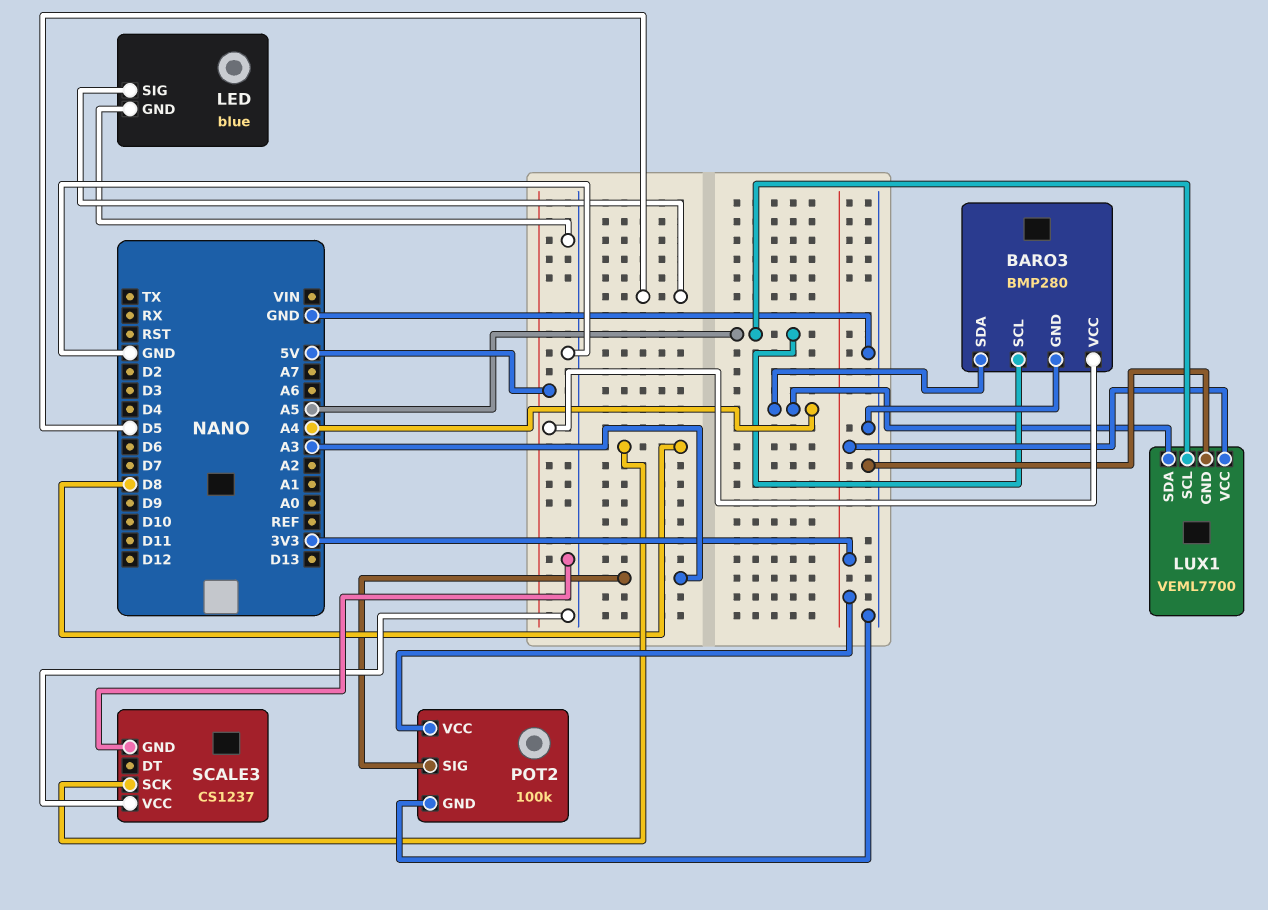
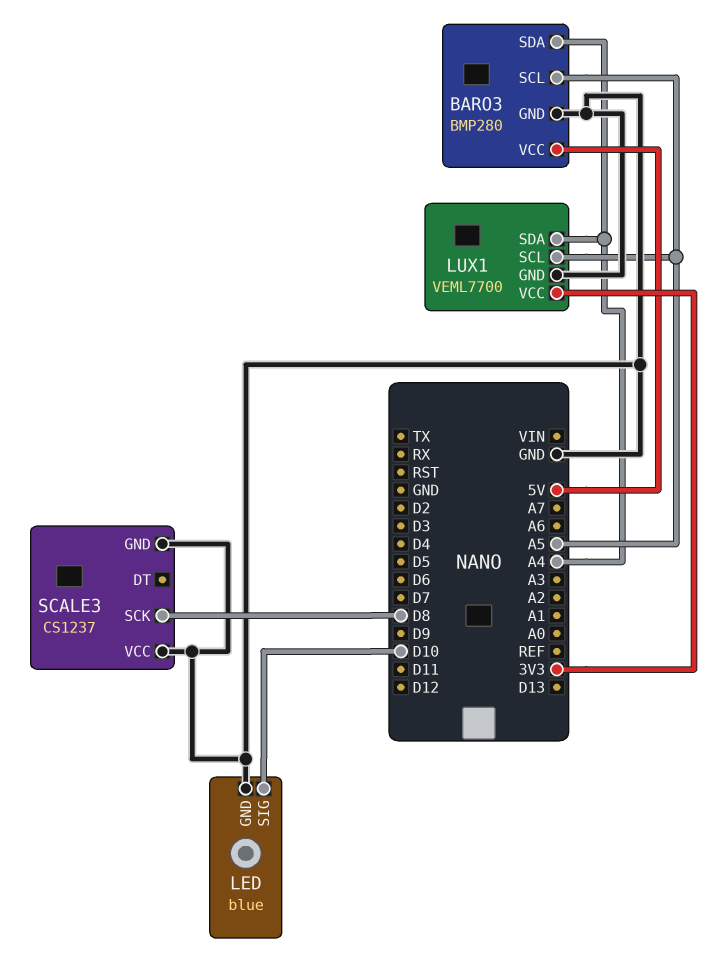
LED pin SIG: D5 -> D10
POT2: 100k -> none
POT2 pin GND: GND -> none
POT2 pin SIG: A3 -> none
POT2 pin VCC: 3V3 -> none

